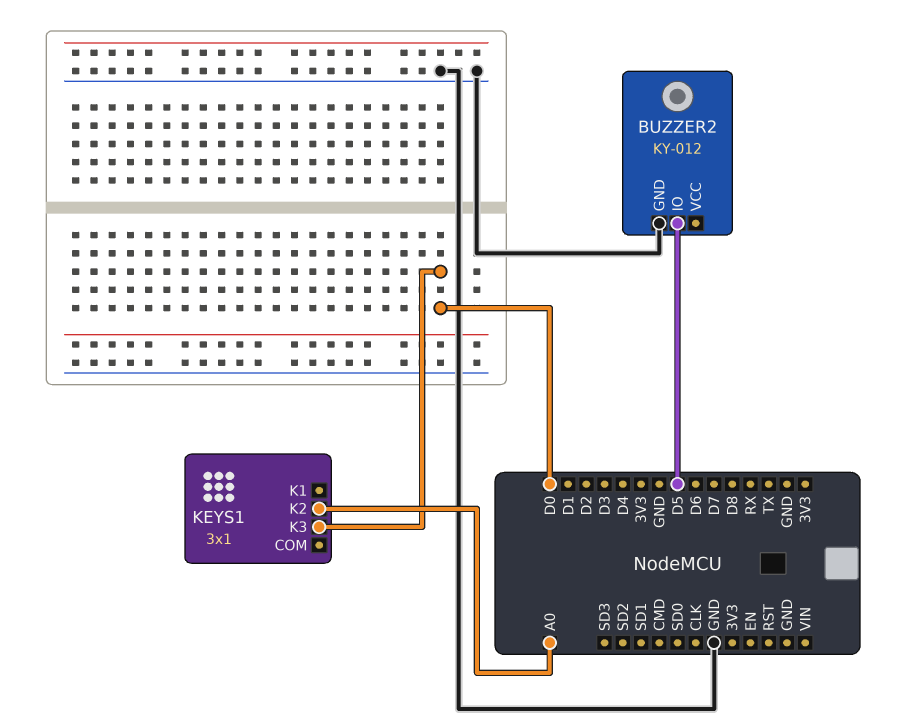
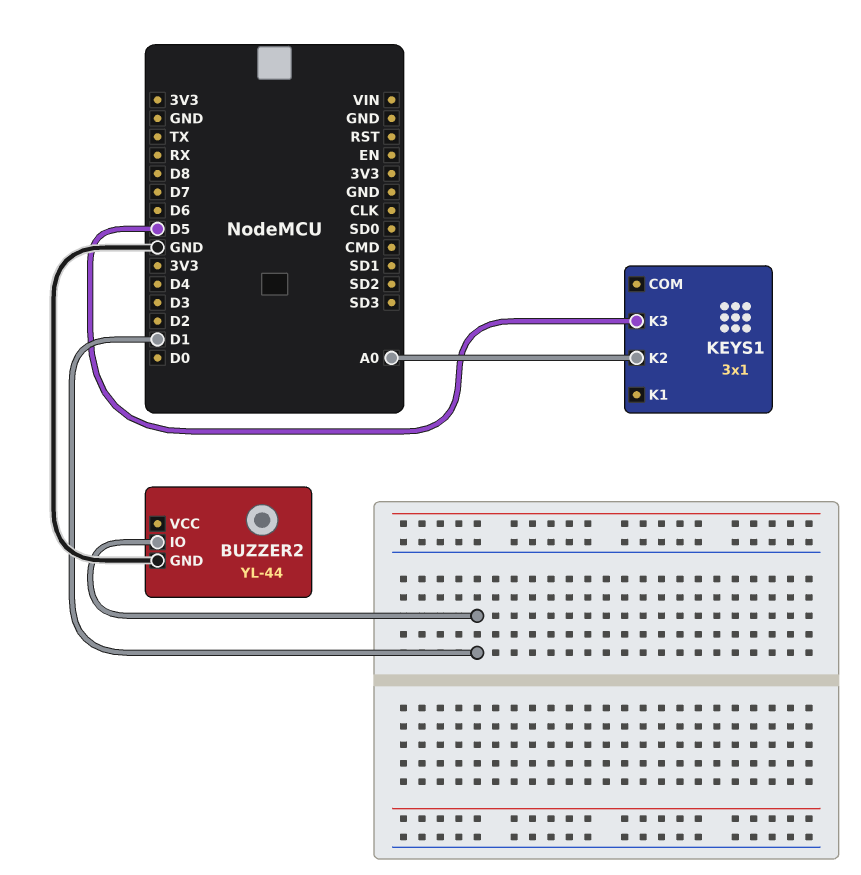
BUZZER2: KY-012 -> YL-44
BUZZER2 pin IO: D5 -> D1
KEYS1 pin K3: D0 -> D5

